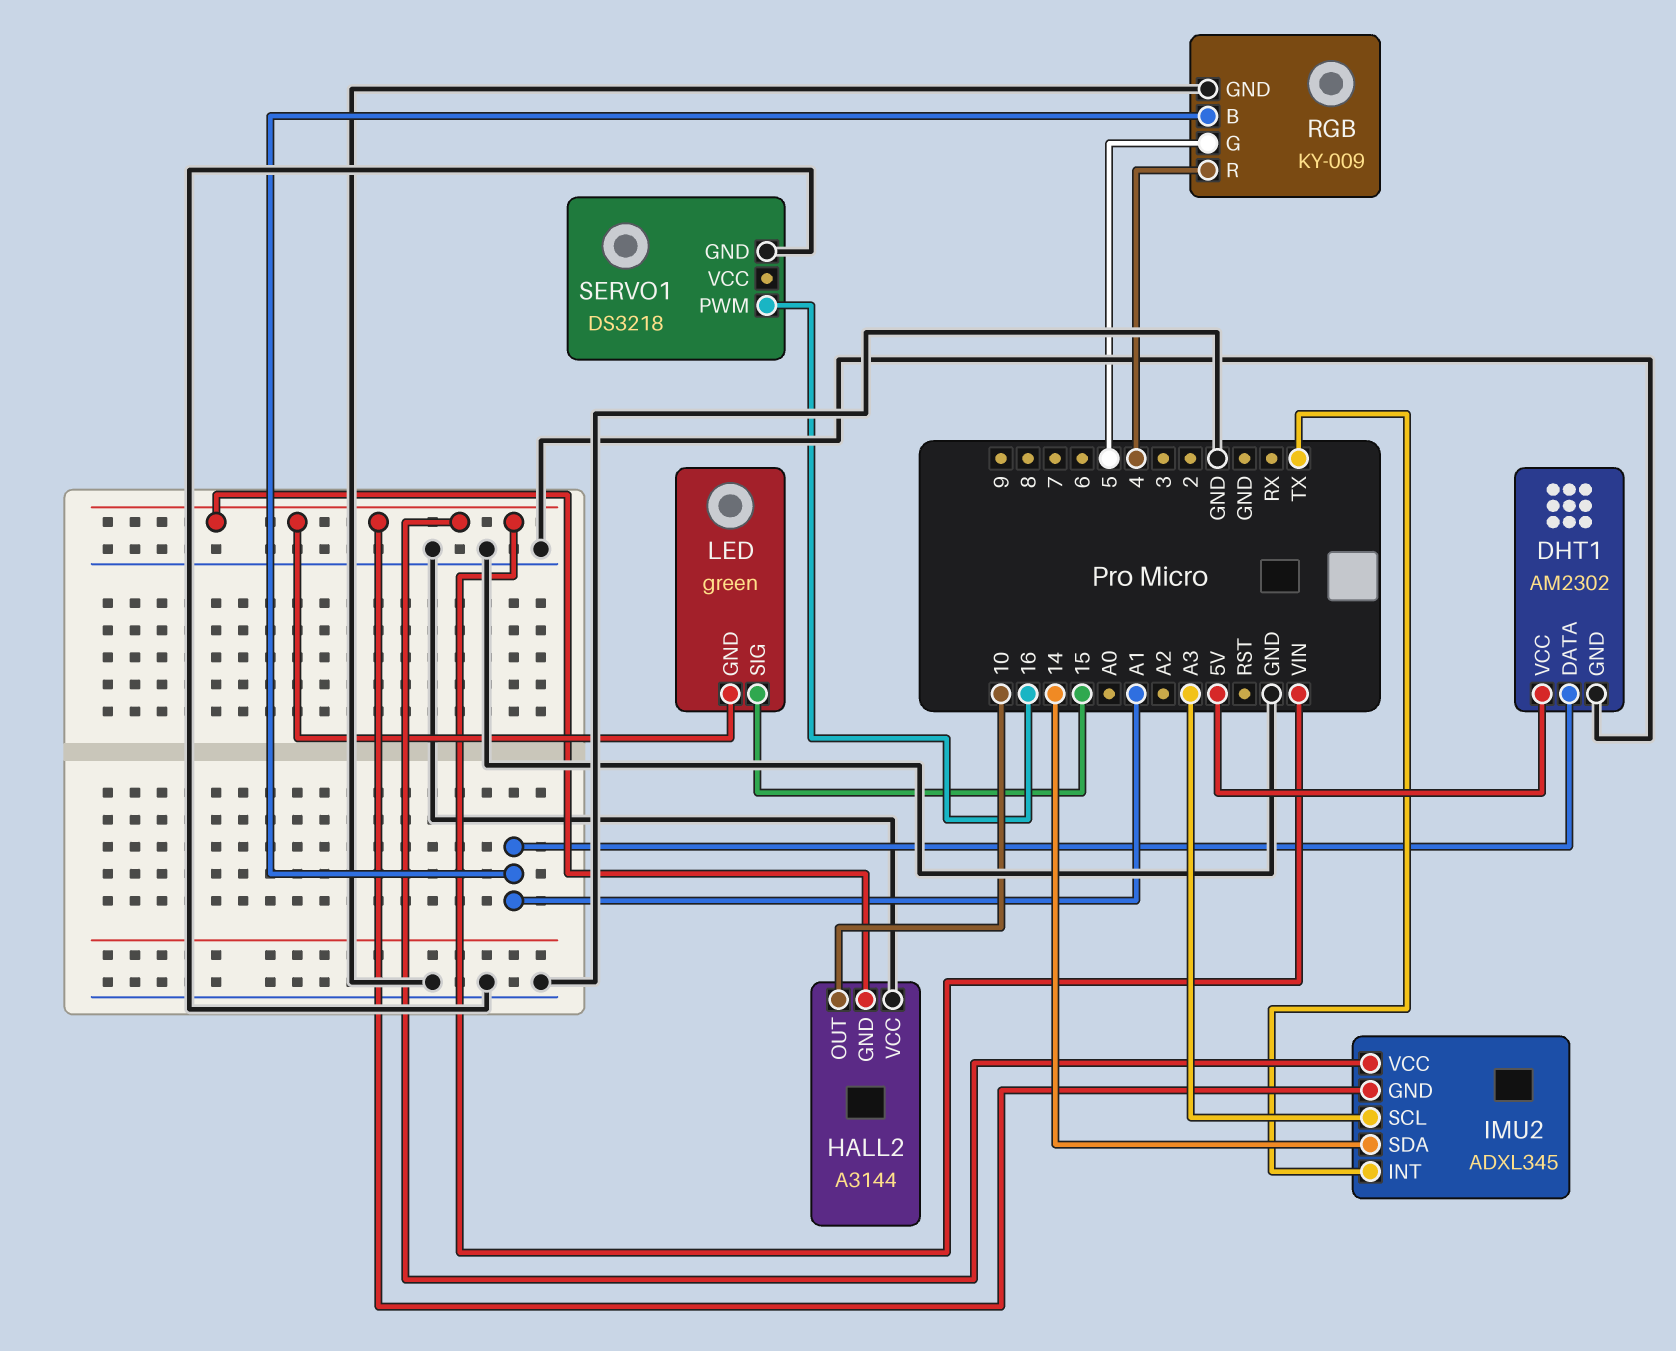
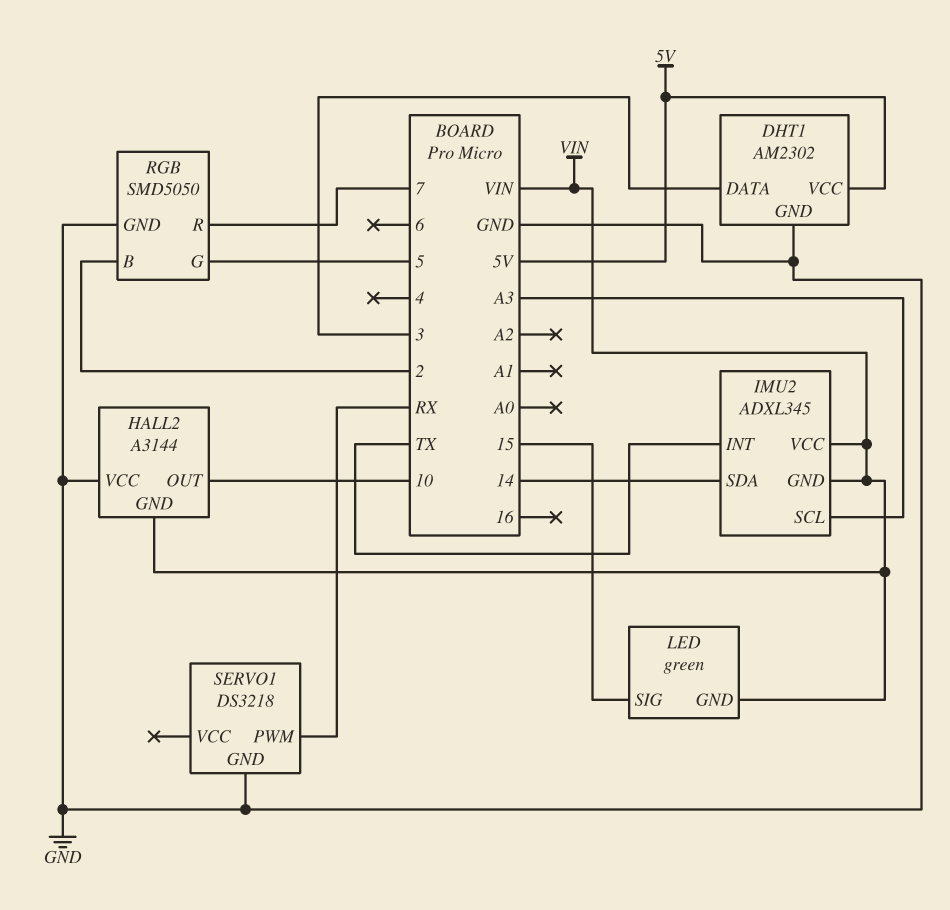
DHT1 pin DATA: A1 -> 3
RGB: KY-009 -> SMD5050
RGB pin B: A1 -> 2
RGB pin R: 4 -> 7
SERVO1 pin PWM: 16 -> RX

